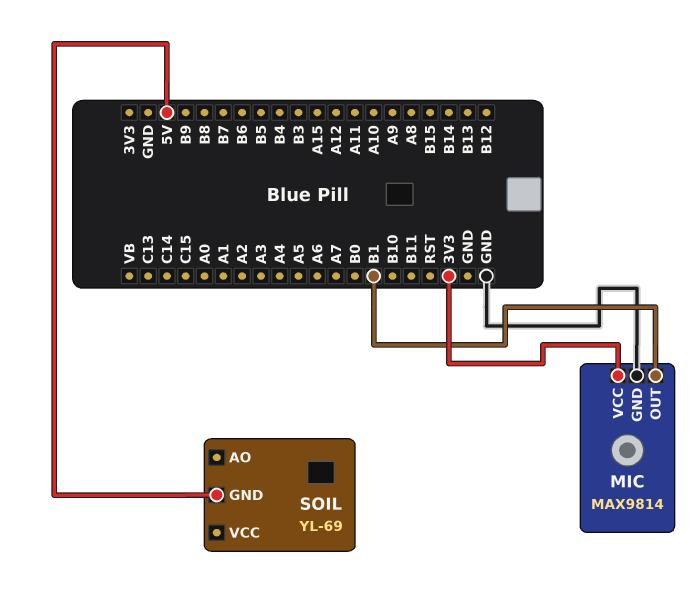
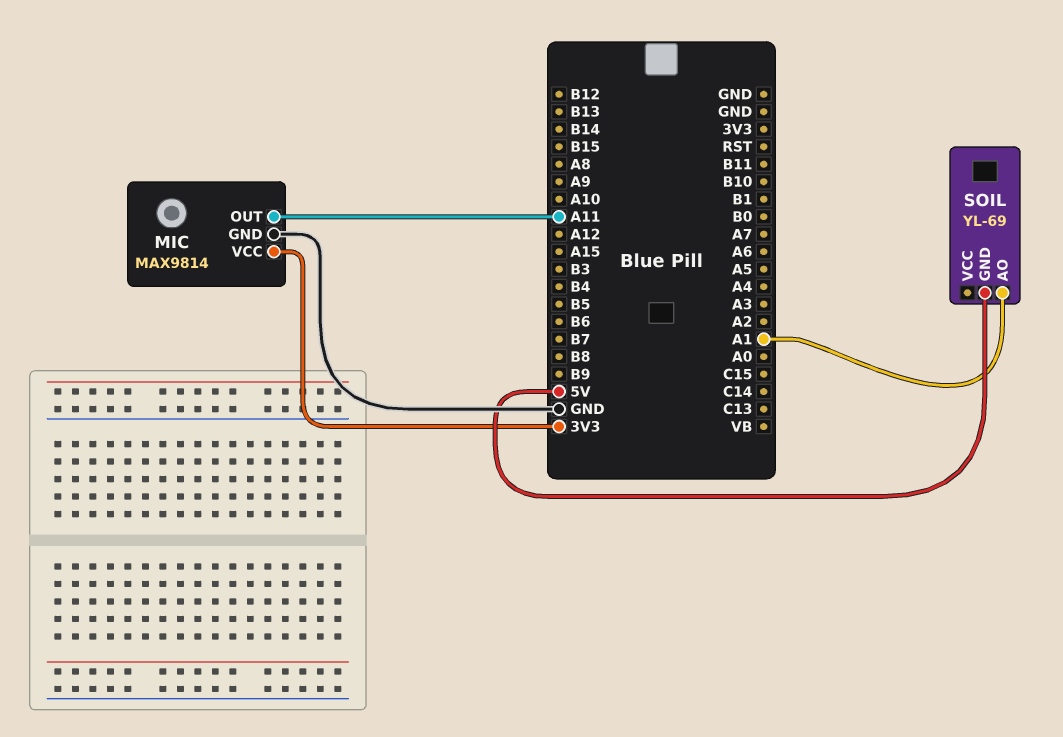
MIC pin OUT: B1 -> A11
SOIL pin AO: none -> A1

